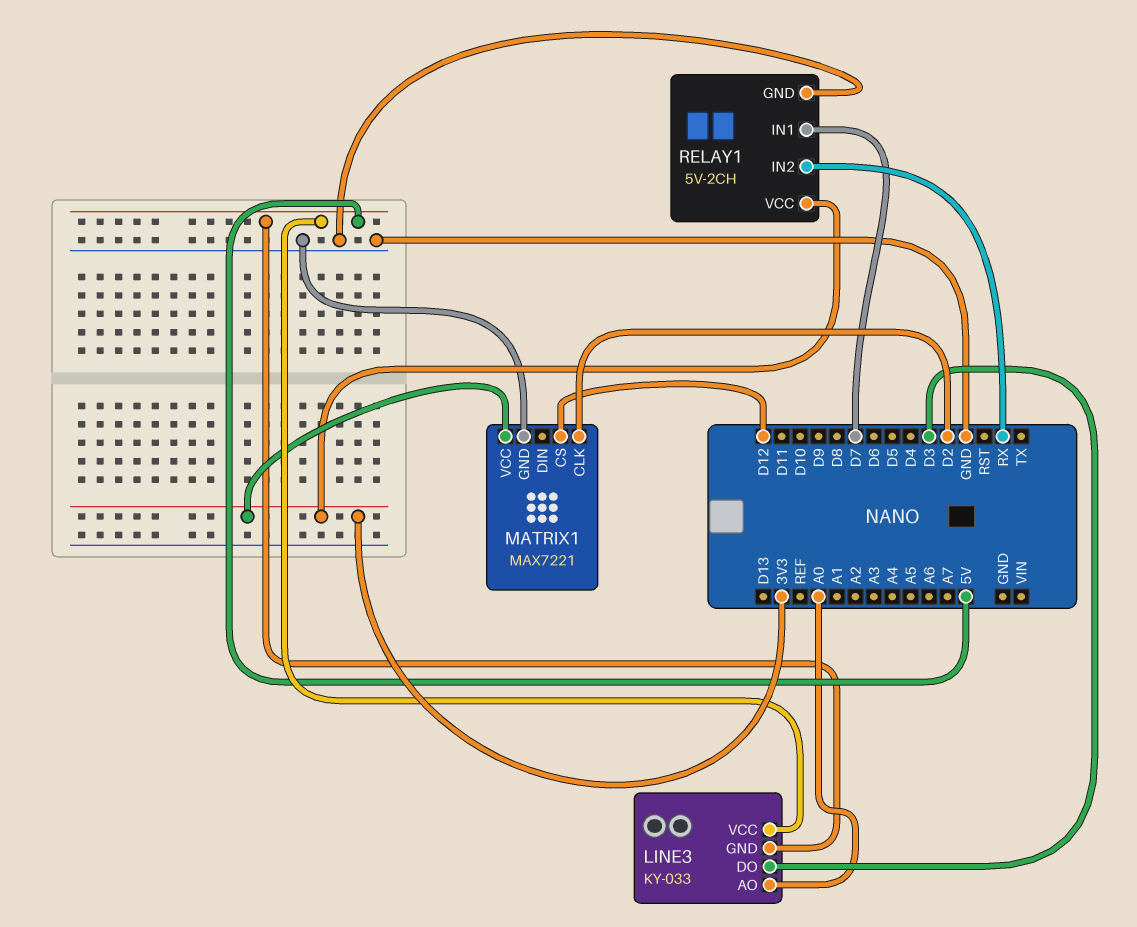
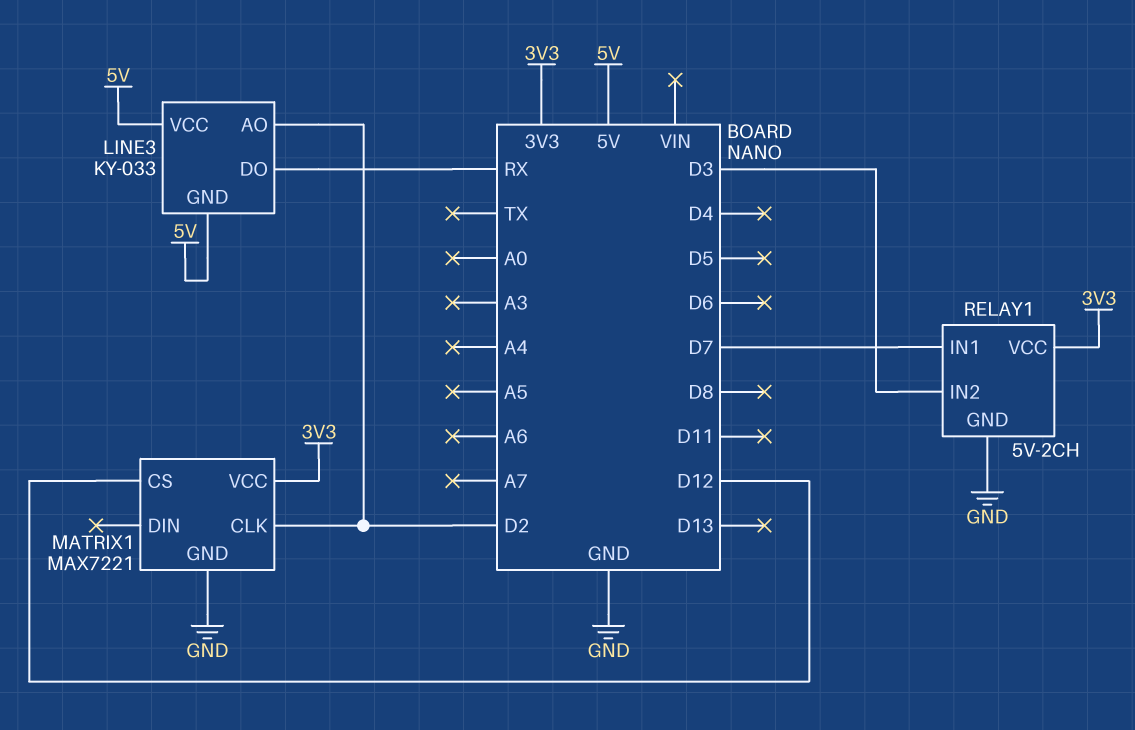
LINE3 pin AO: A0 -> D2
LINE3 pin DO: D3 -> RX
RELAY1 pin IN2: RX -> D3

